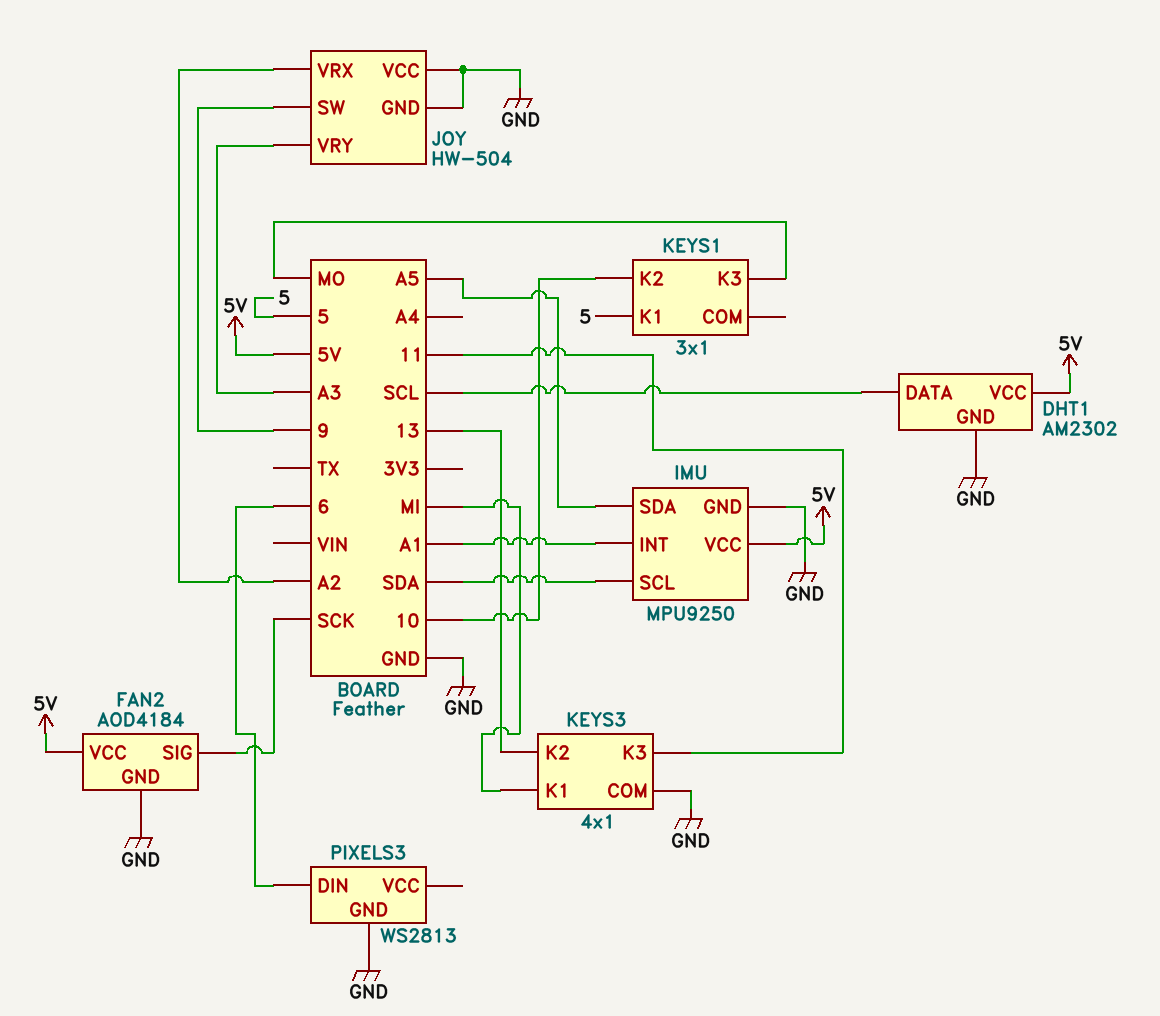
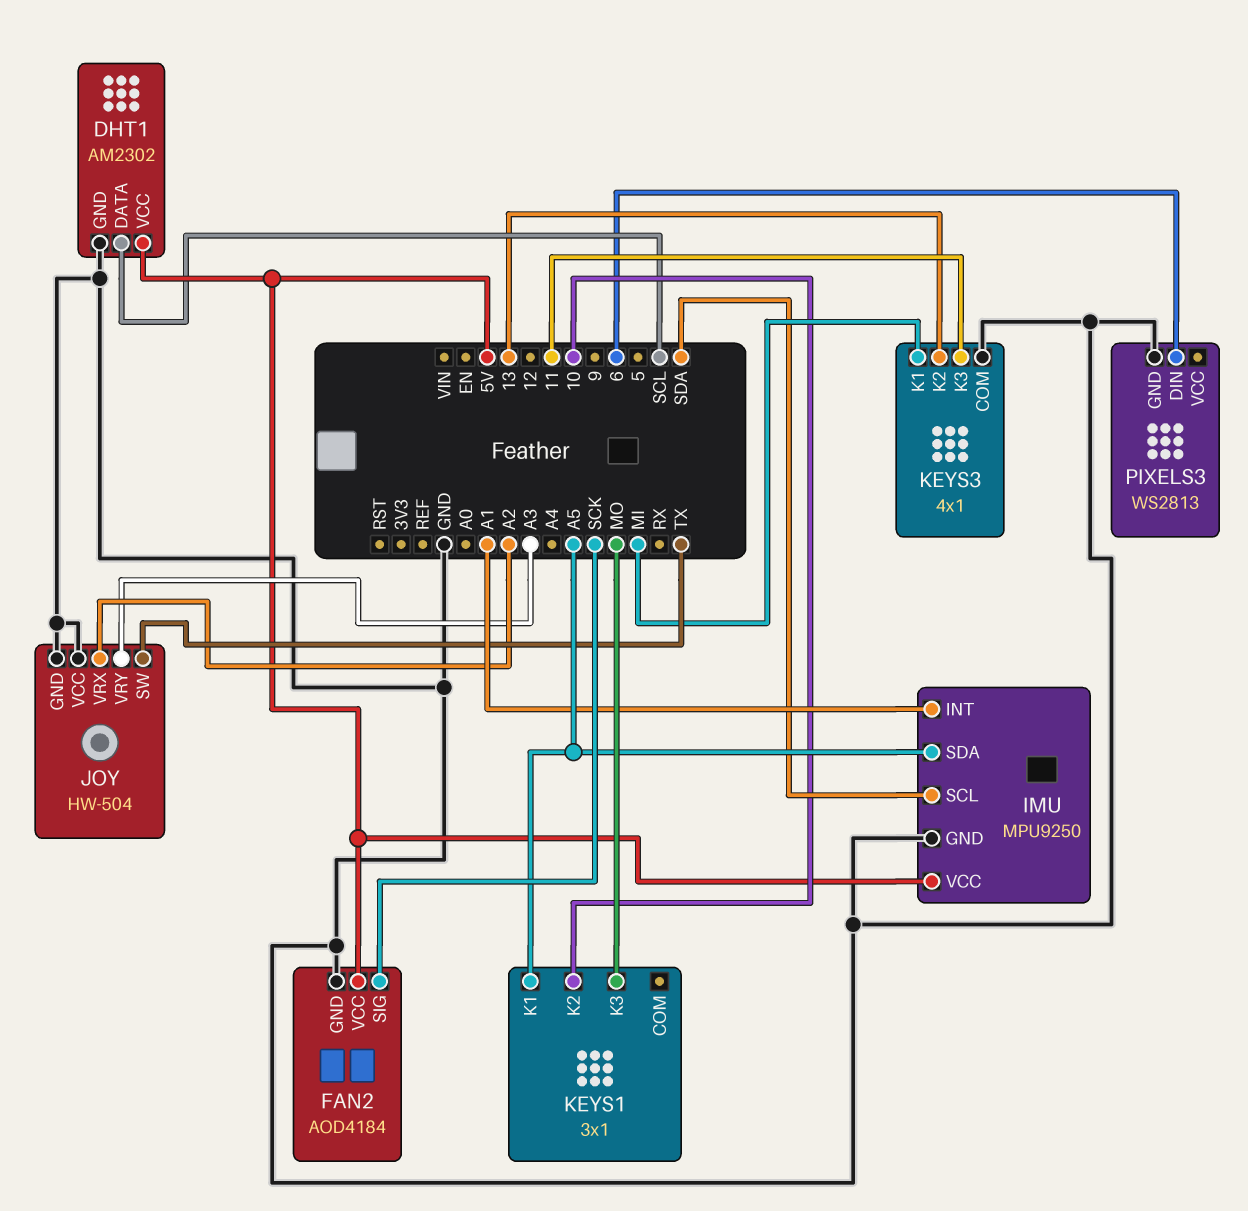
JOY pin SW: 9 -> TX
KEYS1 pin K1: 5 -> A5

